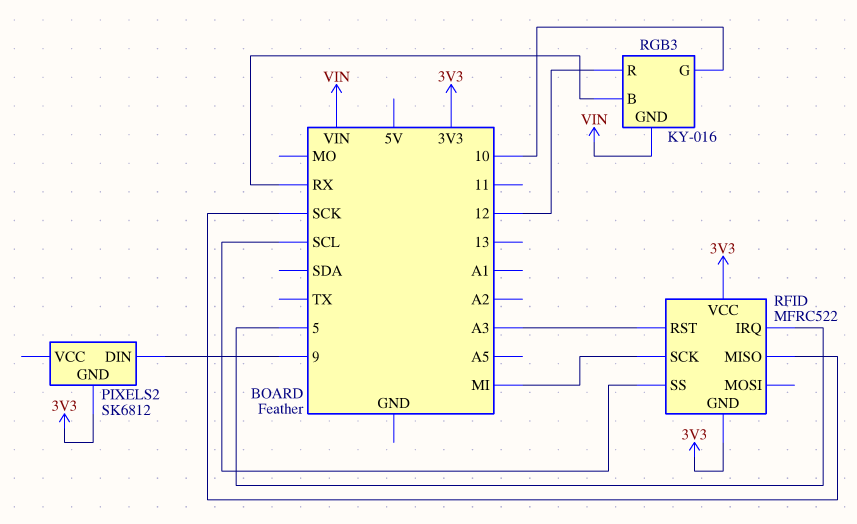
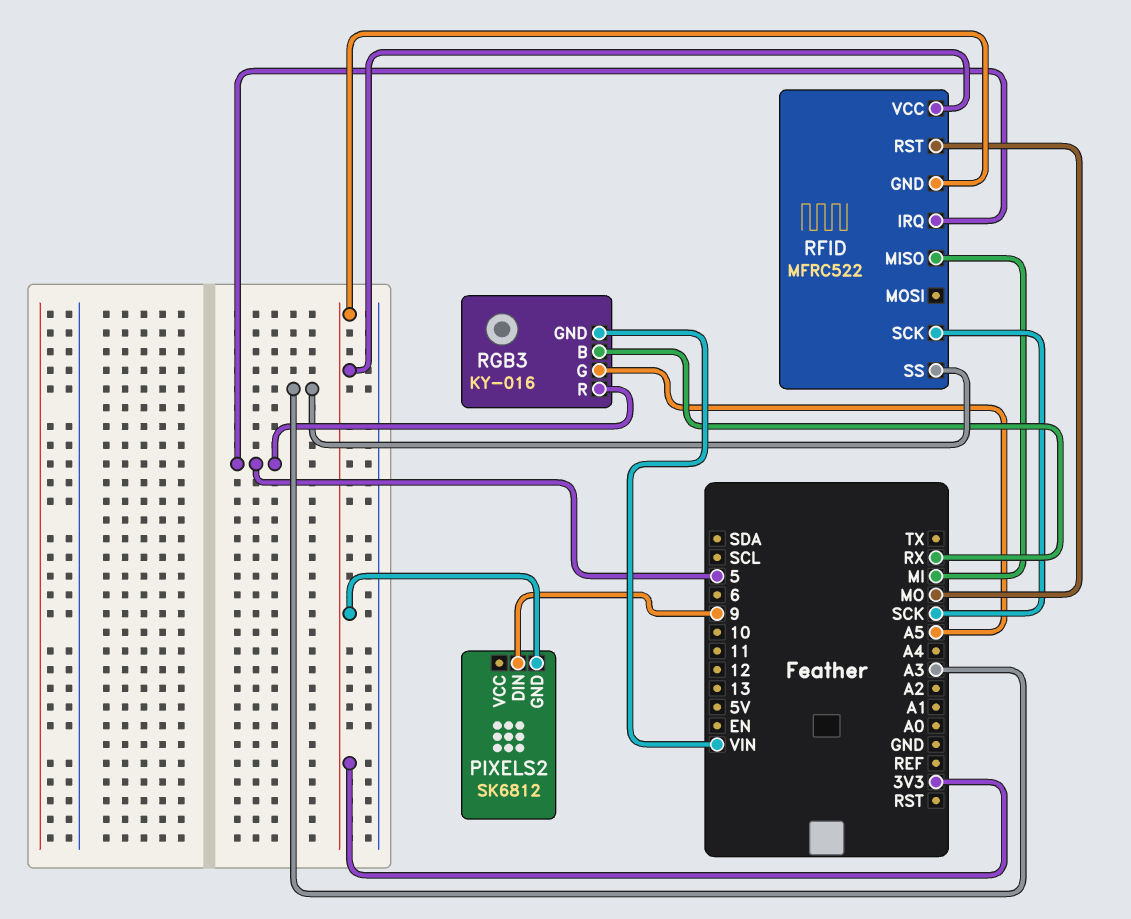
RFID pin MISO: SCK -> MI
RFID pin RST: A3 -> MO
RFID pin SCK: MI -> SCK
RFID pin SS: SCL -> A3
RGB3 pin G: 10 -> A5
RGB3 pin R: 12 -> 5

